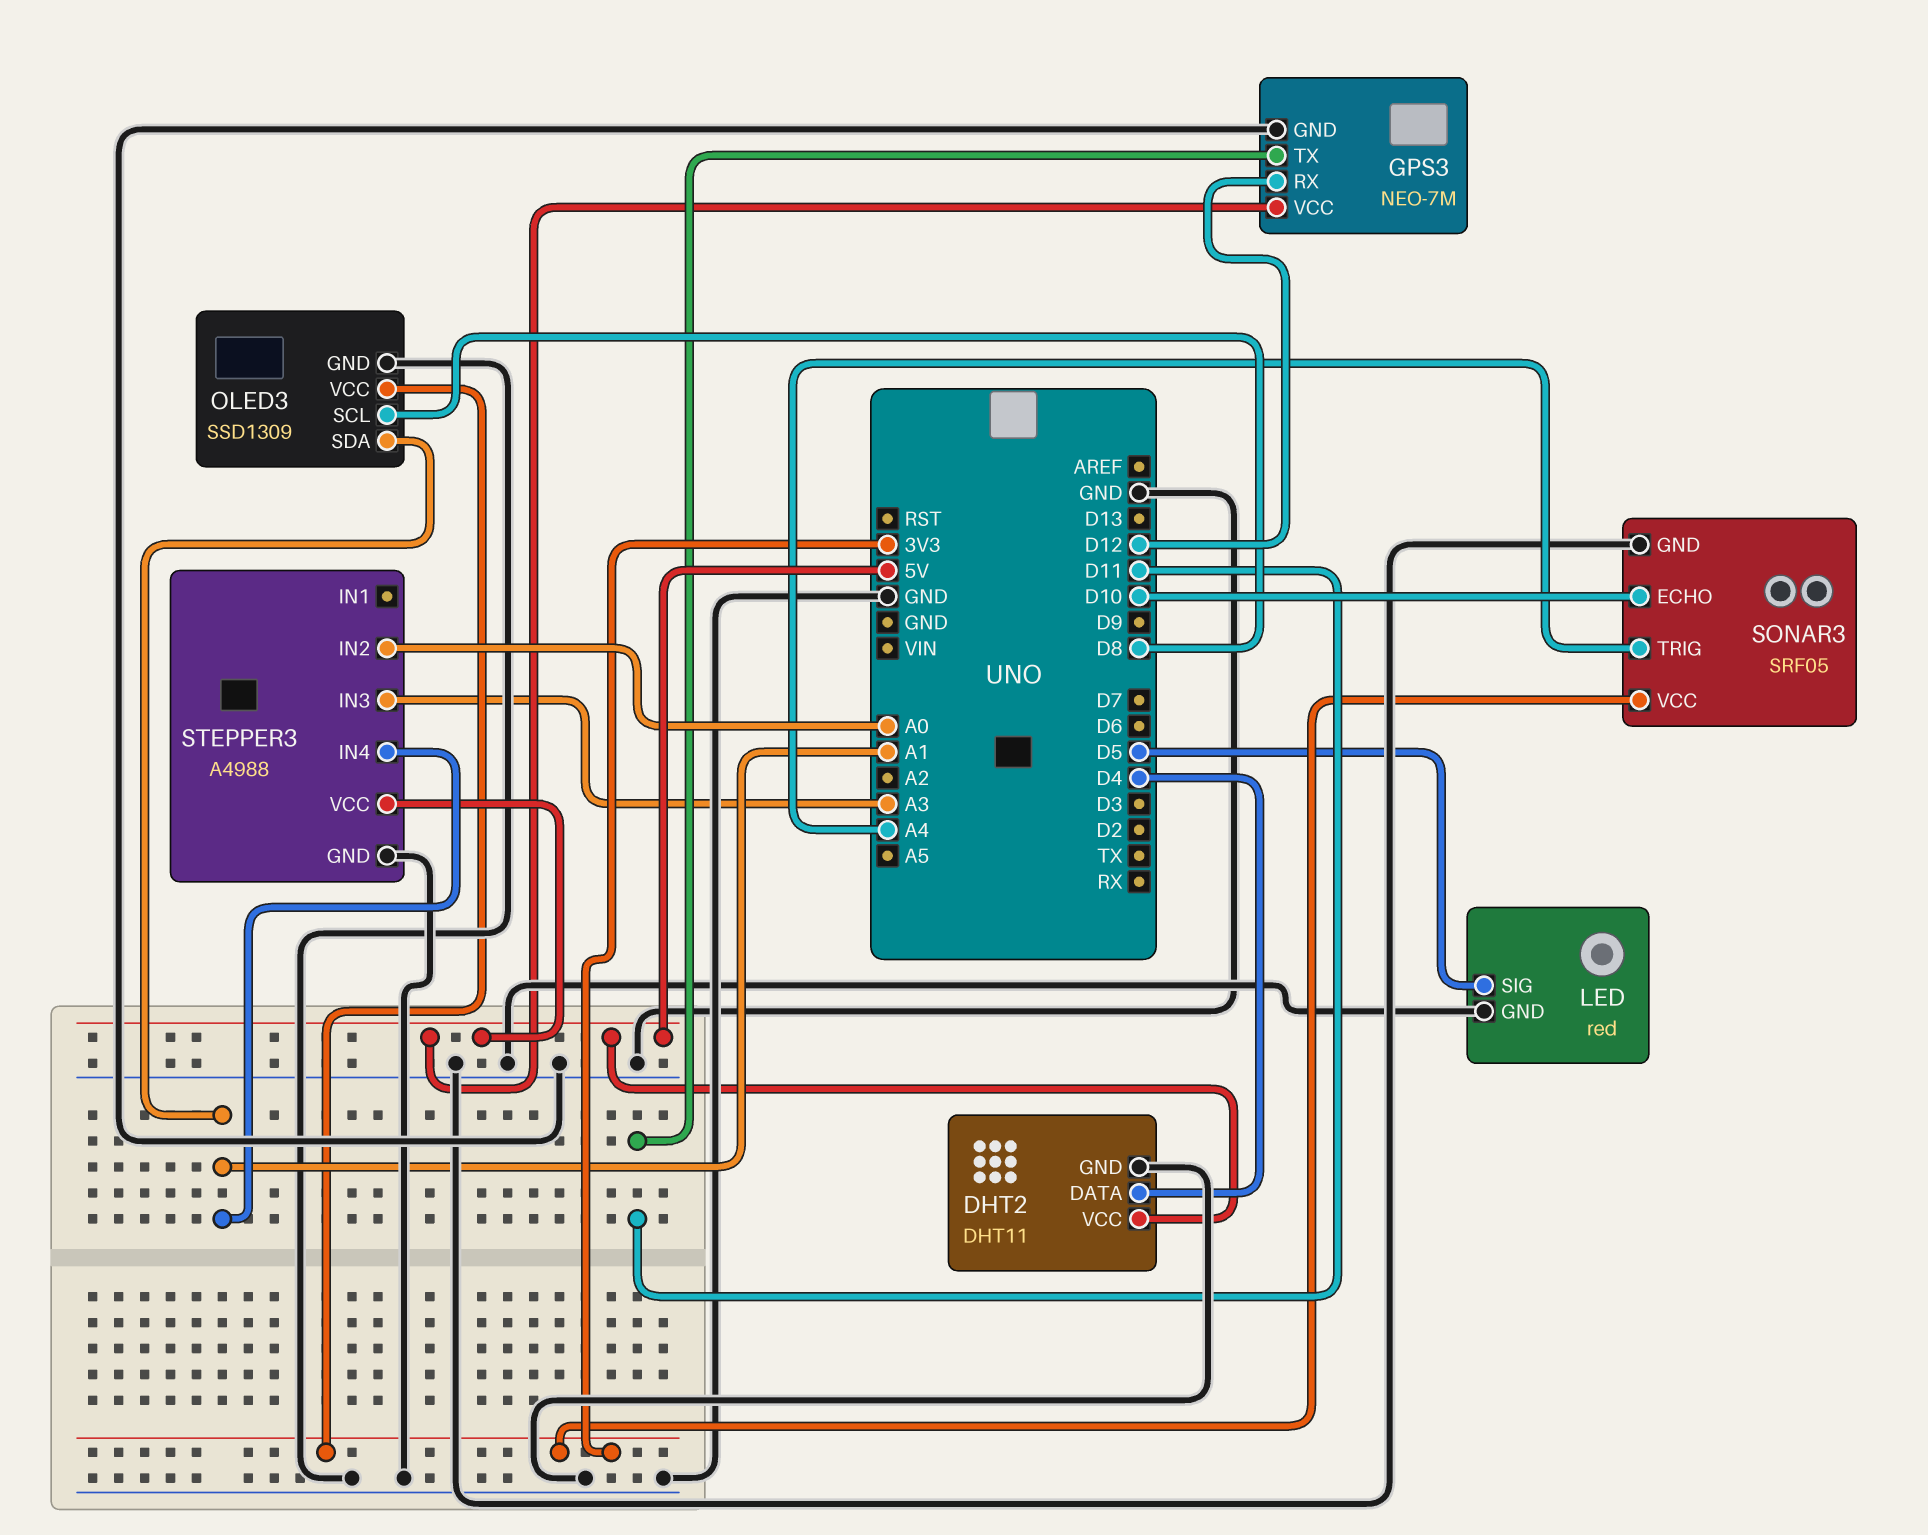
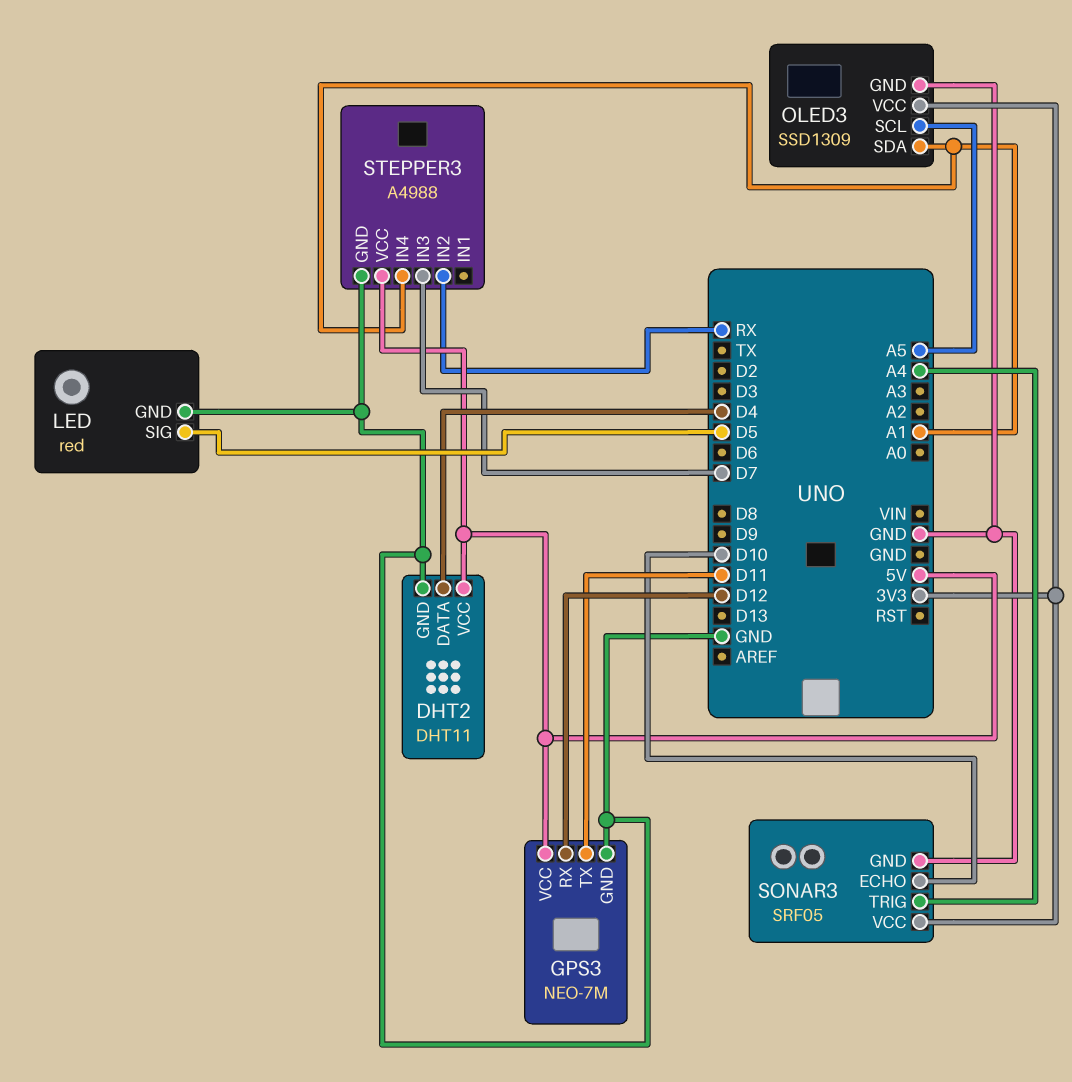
OLED3 pin SCL: D8 -> A5
STEPPER3 pin IN2: A0 -> RX
STEPPER3 pin IN3: A3 -> D7

